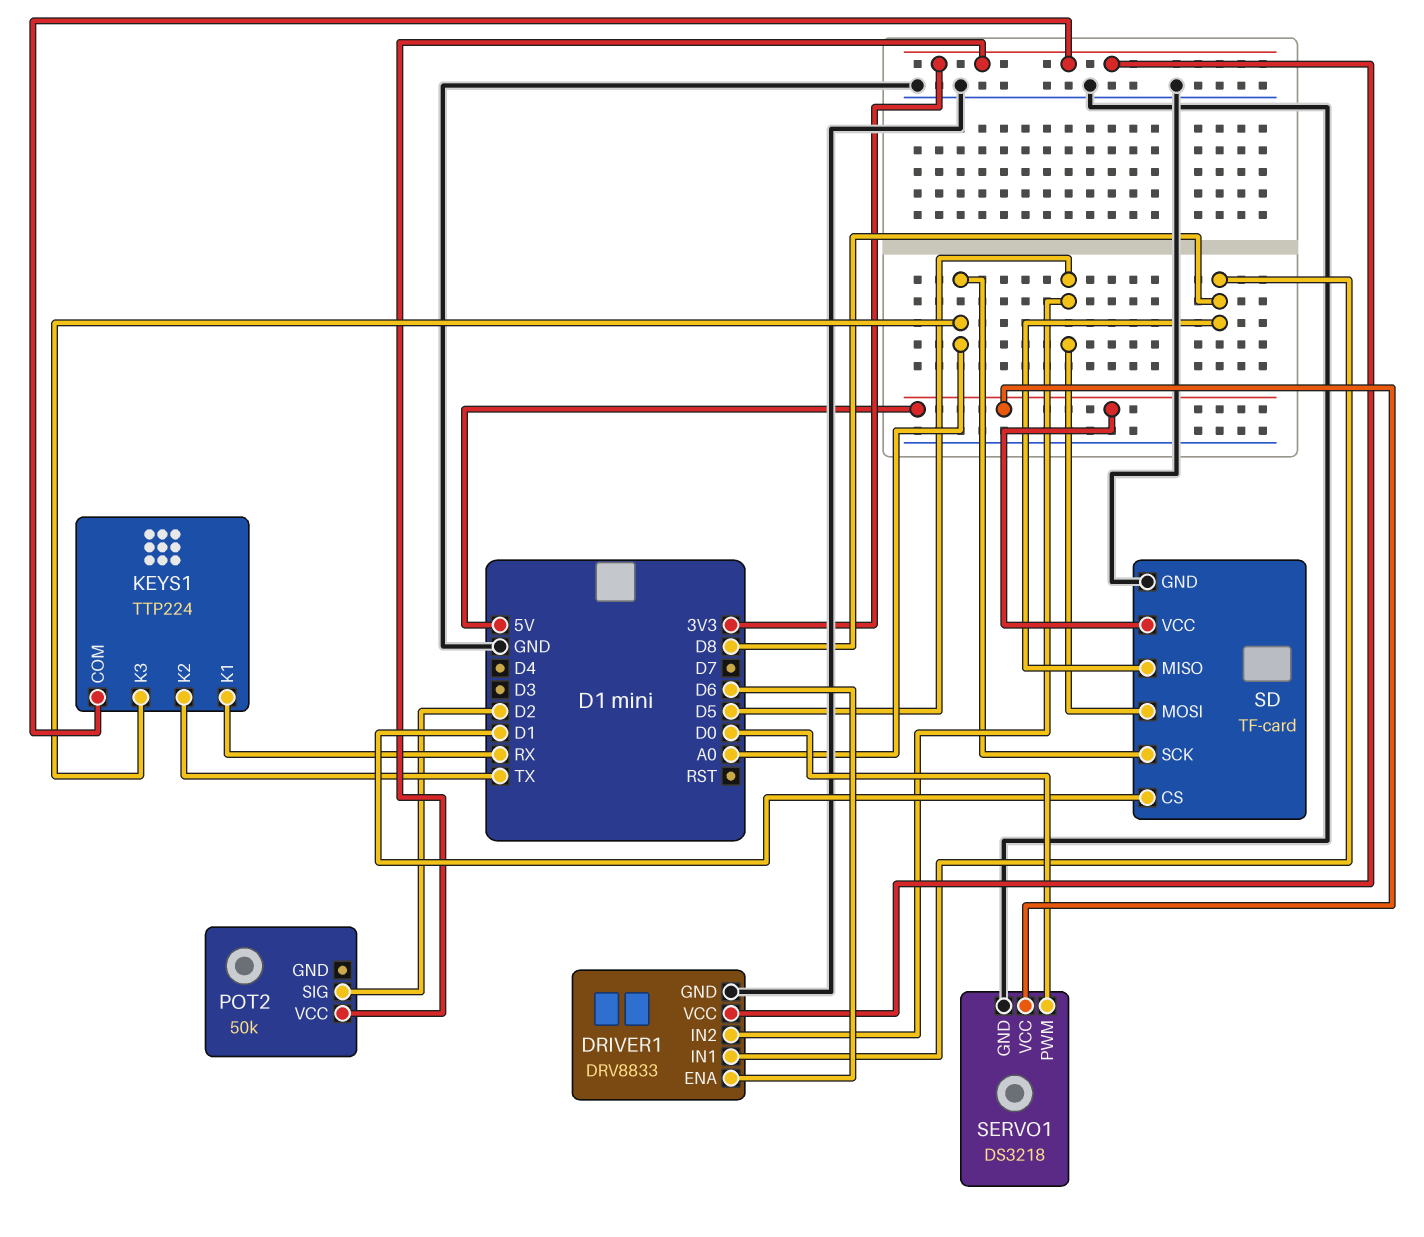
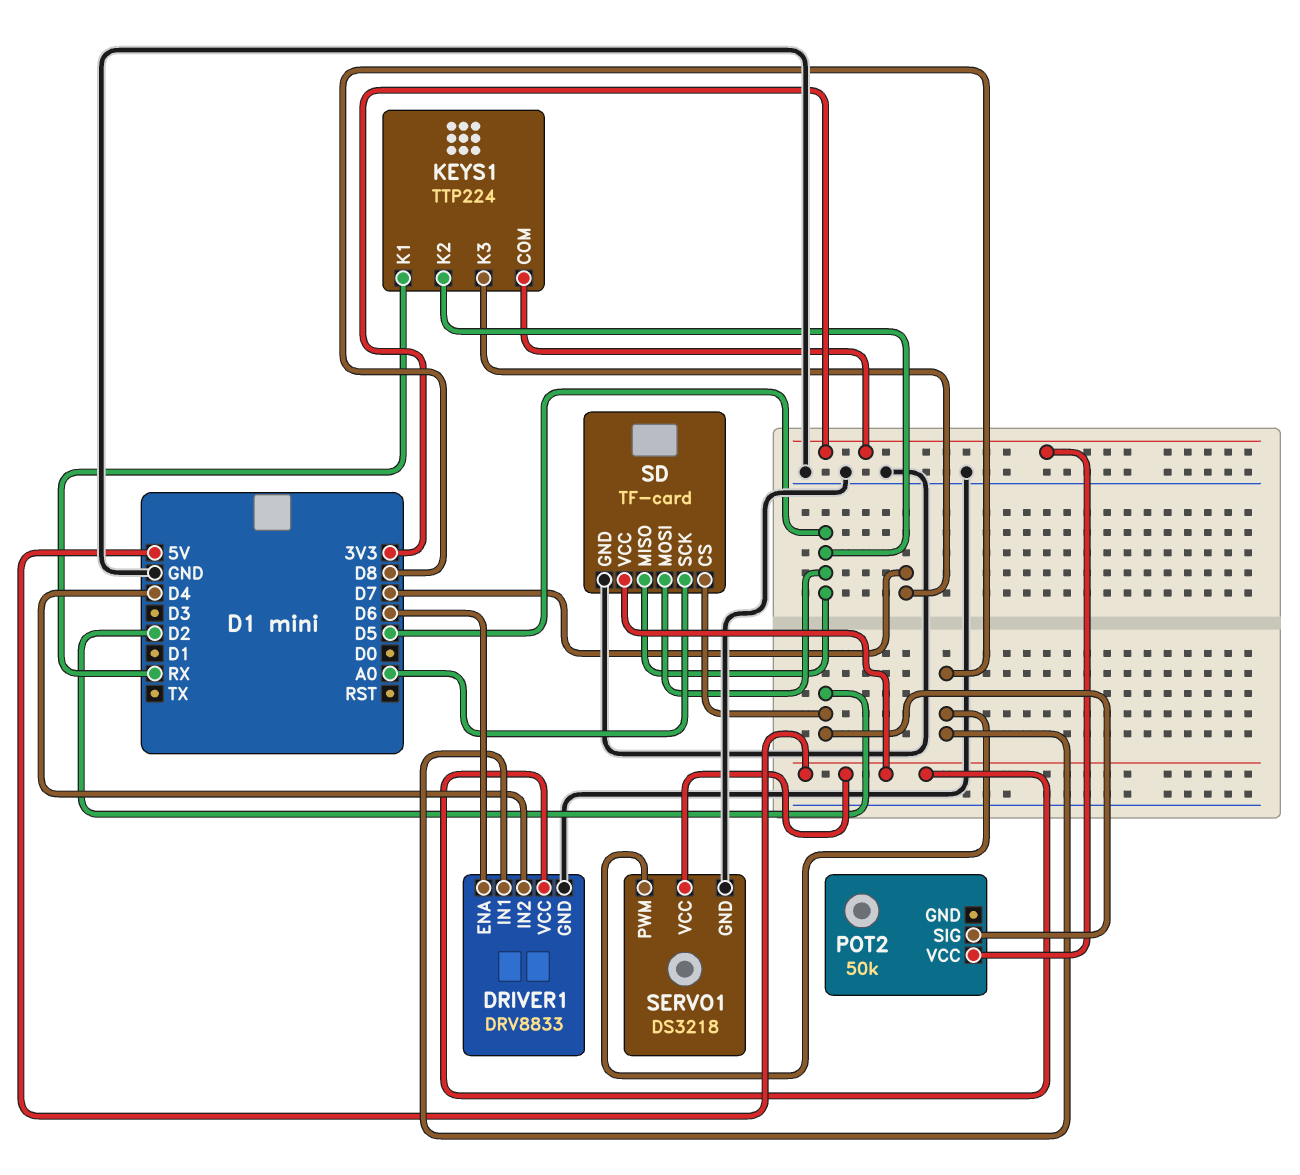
DRIVER1 pin IN2: D5 -> D4
DRIVER1 pin VCC: 3V3 -> 5V
KEYS1 pin K2: TX -> D5
KEYS1 pin K3: A0 -> D7
SD pin CS: D1 -> D2
SD pin MISO: D8 -> D5
SERVO1 pin PWM: D0 -> D8

